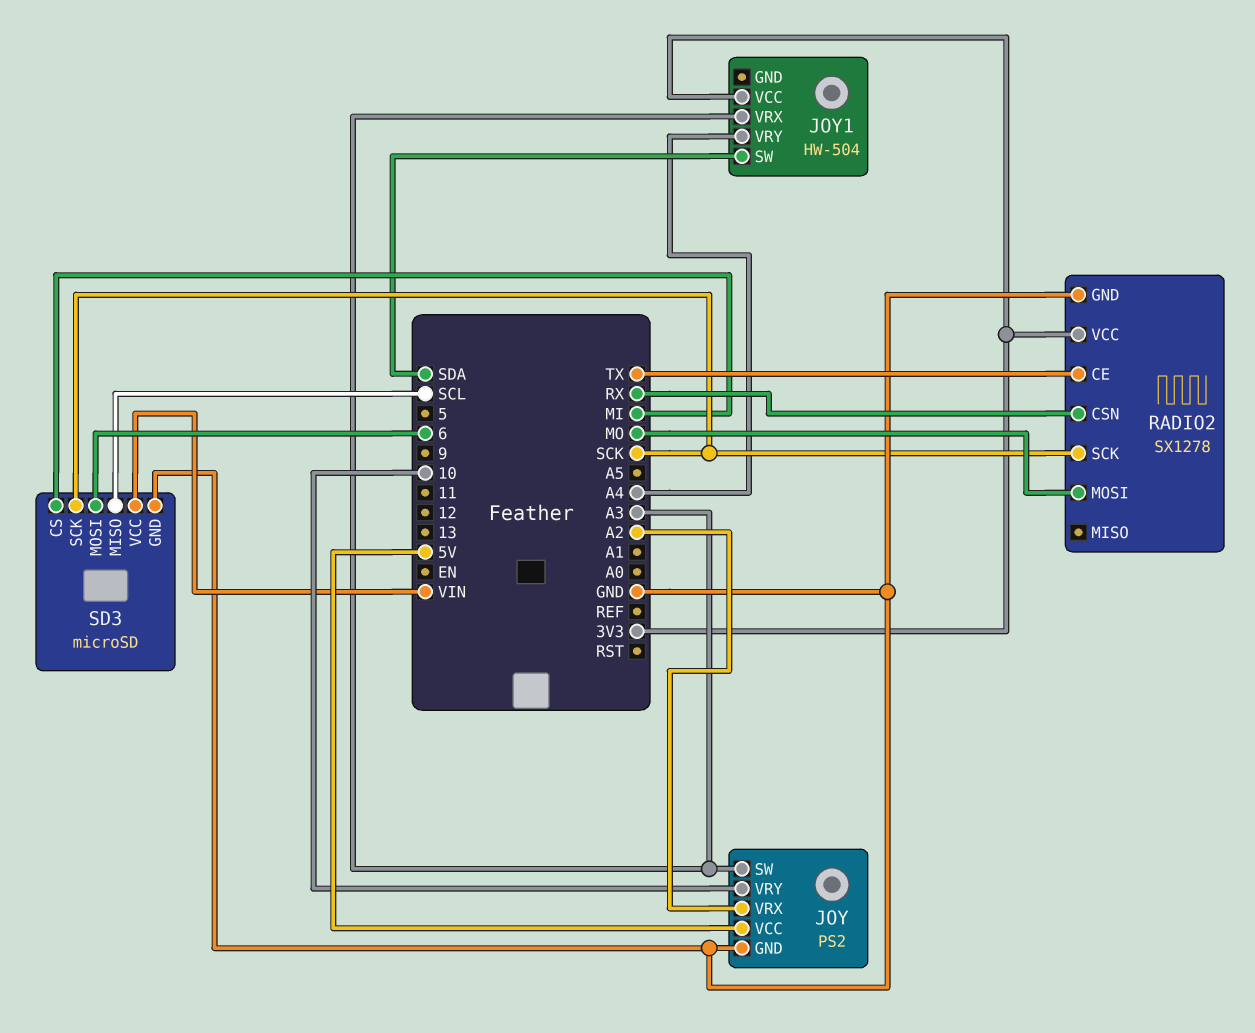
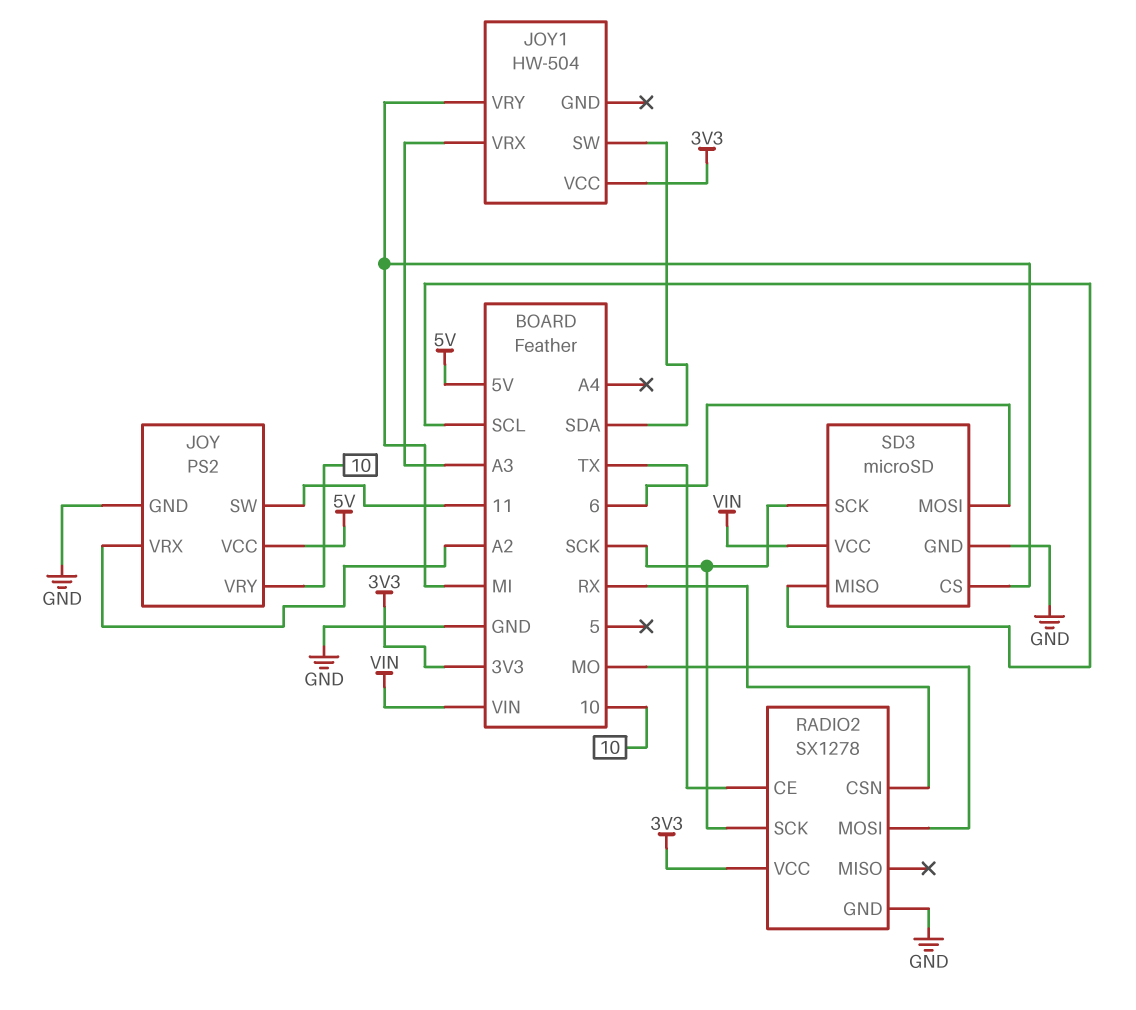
JOY pin SW: A3 -> 11
JOY1 pin VRY: A4 -> MI

